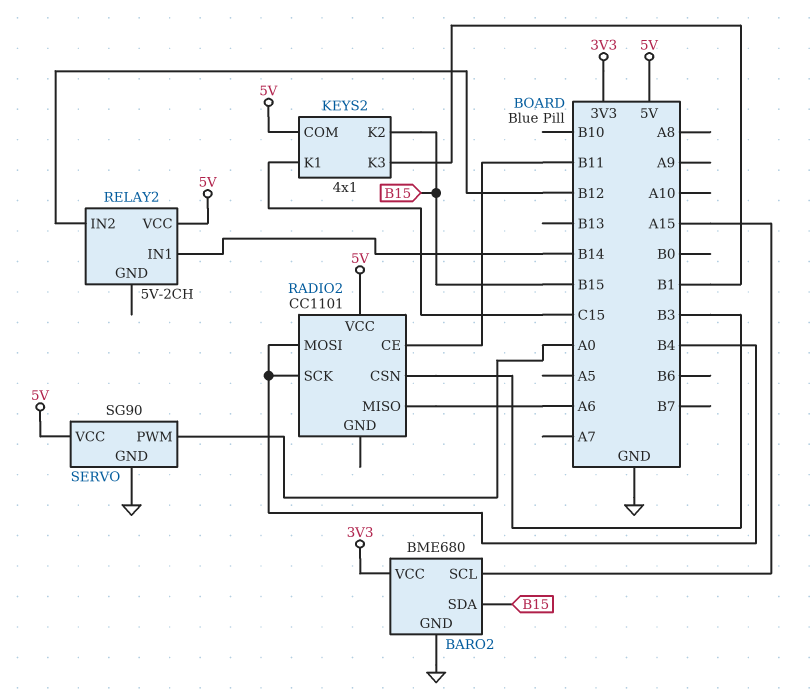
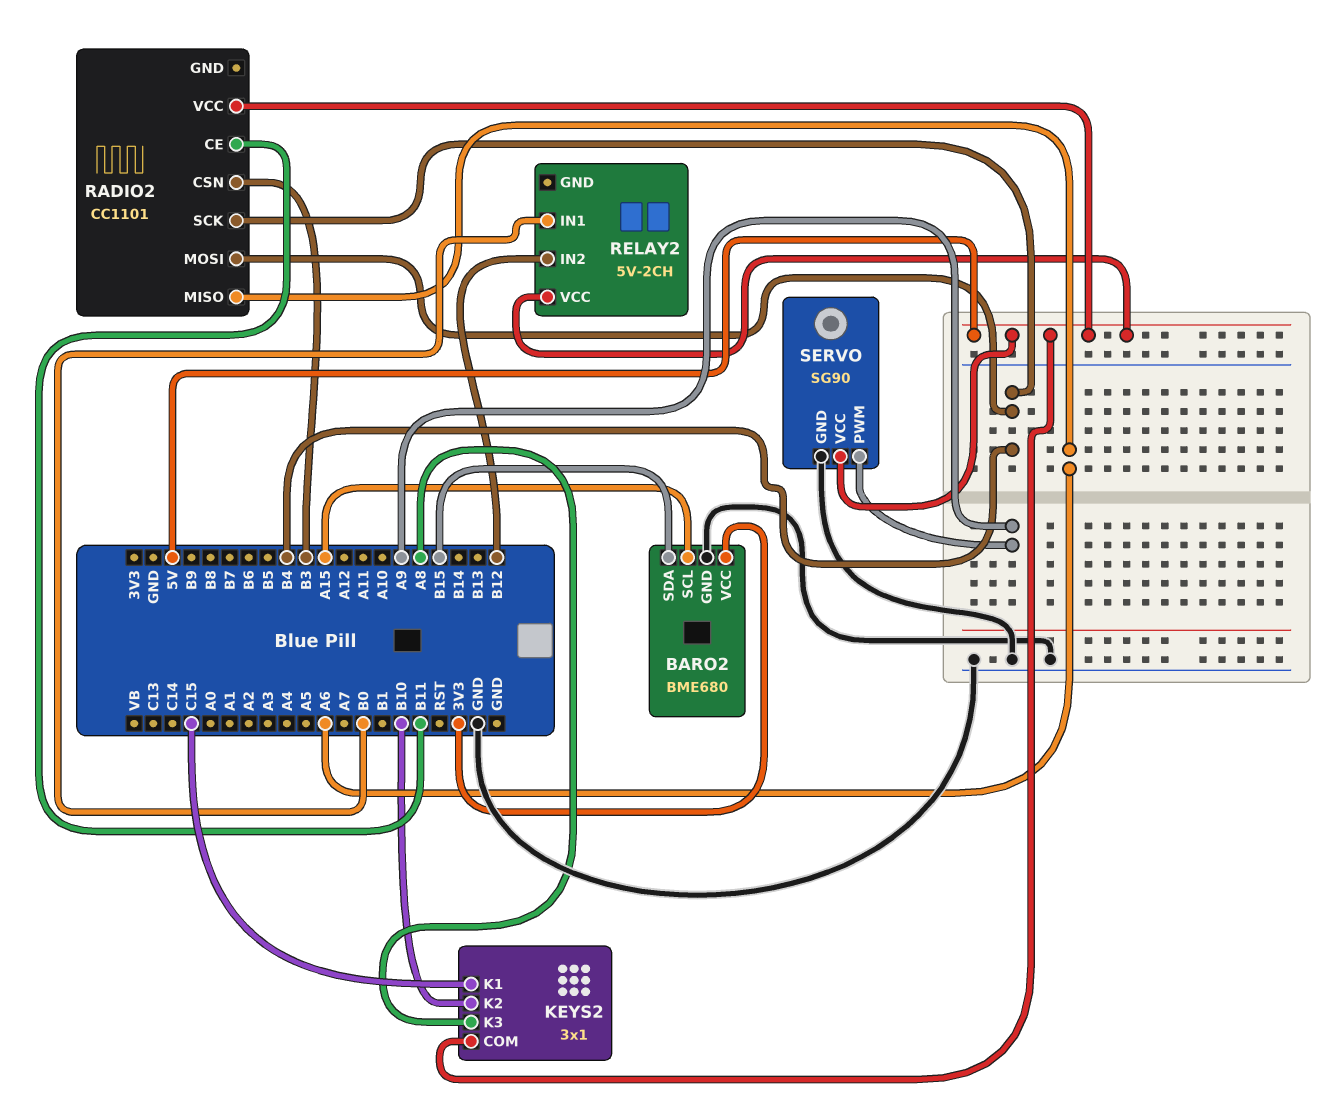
KEYS2: 4x1 -> 3x1
KEYS2 pin K2: B15 -> B10
KEYS2 pin K3: B1 -> A8
RELAY2 pin IN1: B14 -> B0
SERVO pin PWM: A0 -> A9

